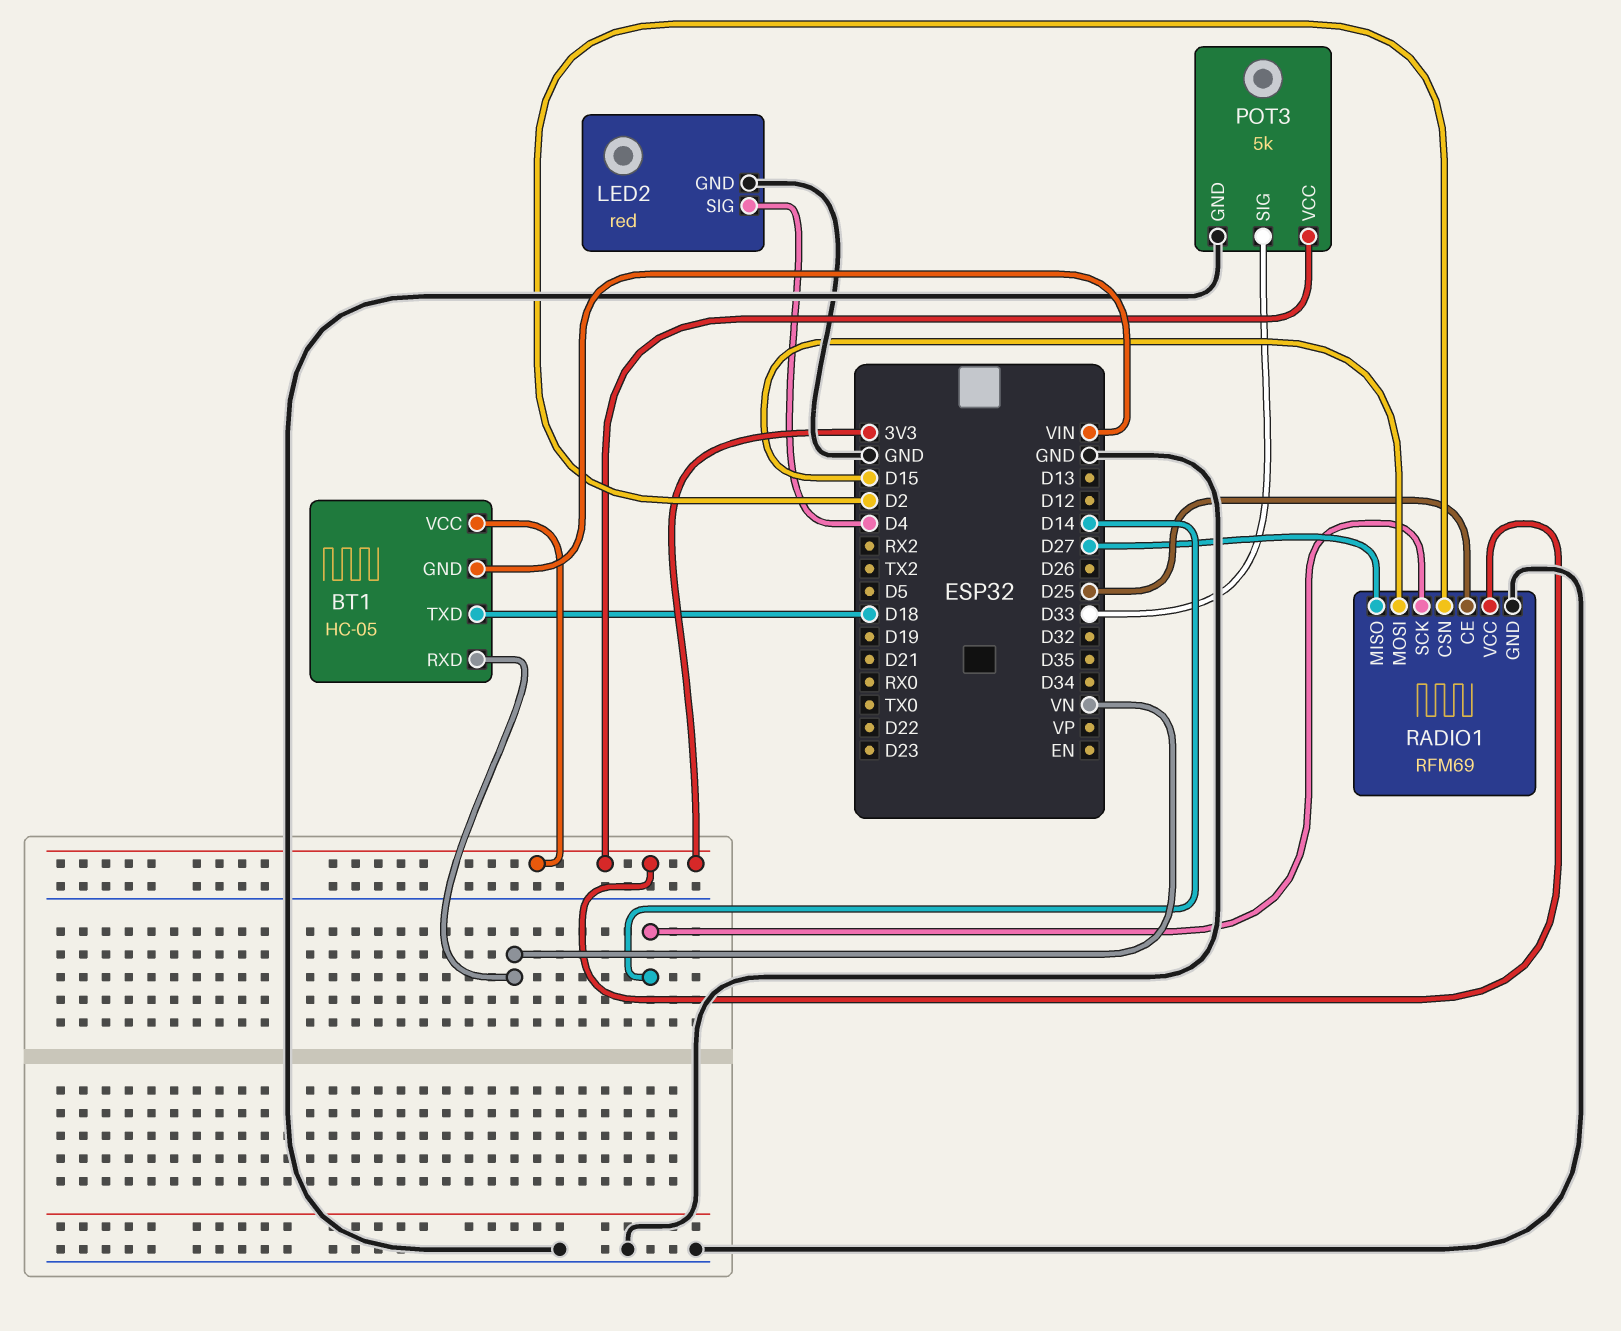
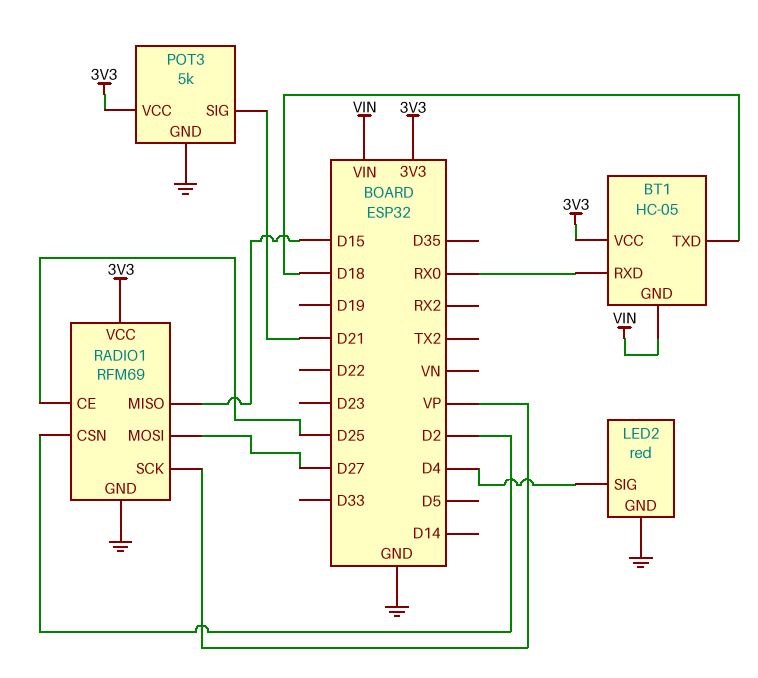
BT1 pin RXD: VN -> RX0
POT3 pin SIG: D33 -> D21
RADIO1 pin MISO: D27 -> D15
RADIO1 pin MOSI: D15 -> D27
RADIO1 pin SCK: D14 -> VP

